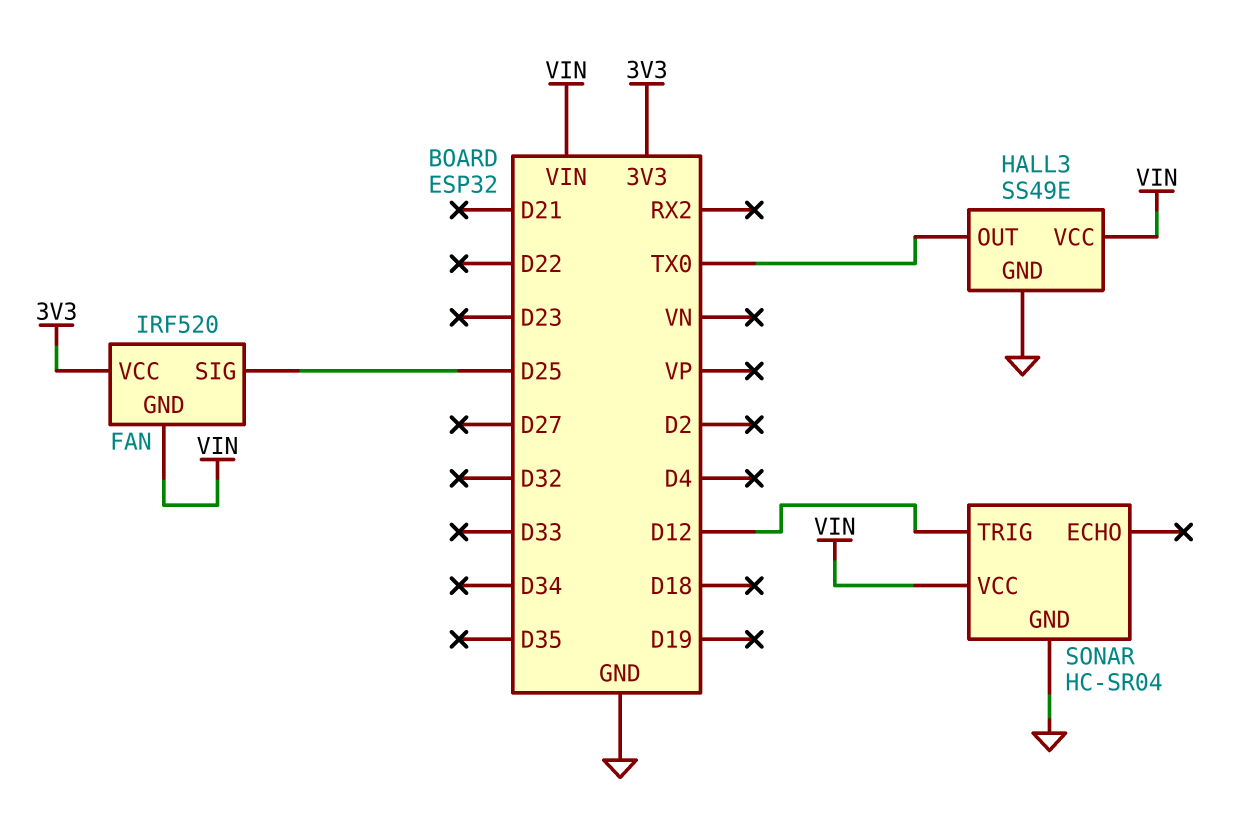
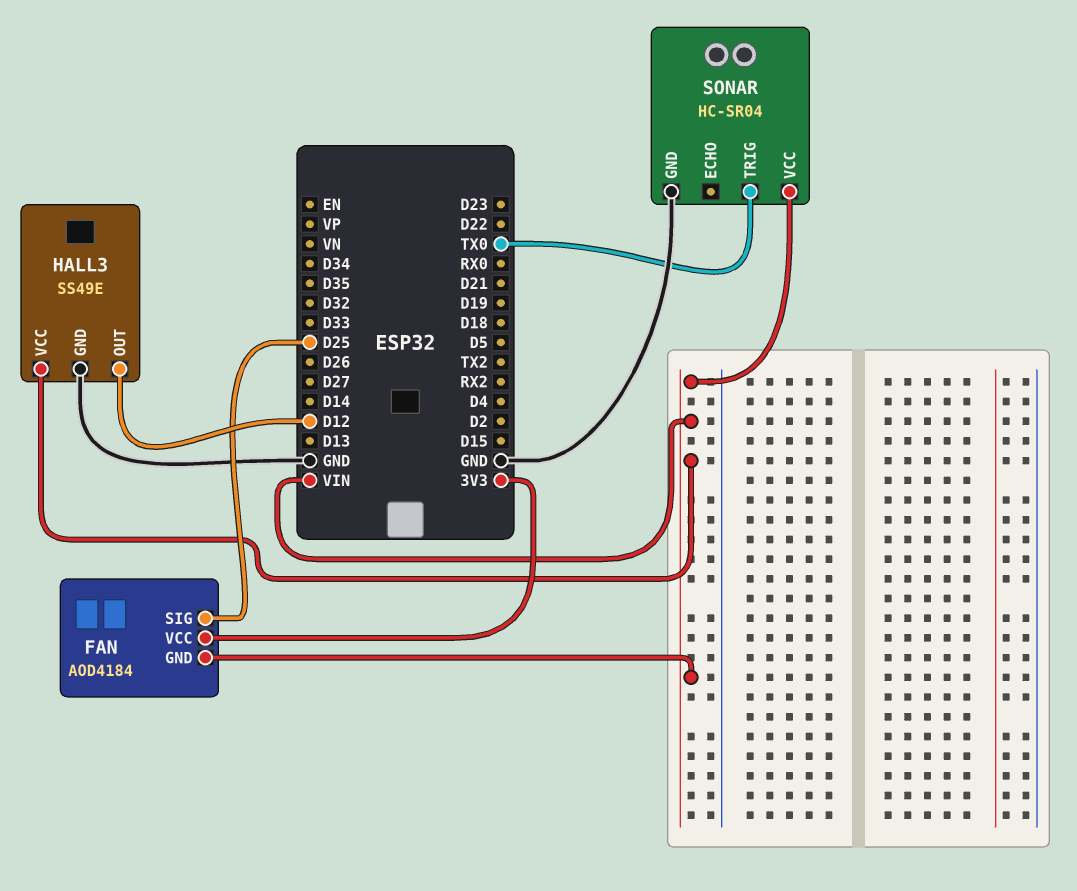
FAN: IRF520 -> AOD4184
HALL3 pin OUT: TX0 -> D12
SONAR pin TRIG: D12 -> TX0

